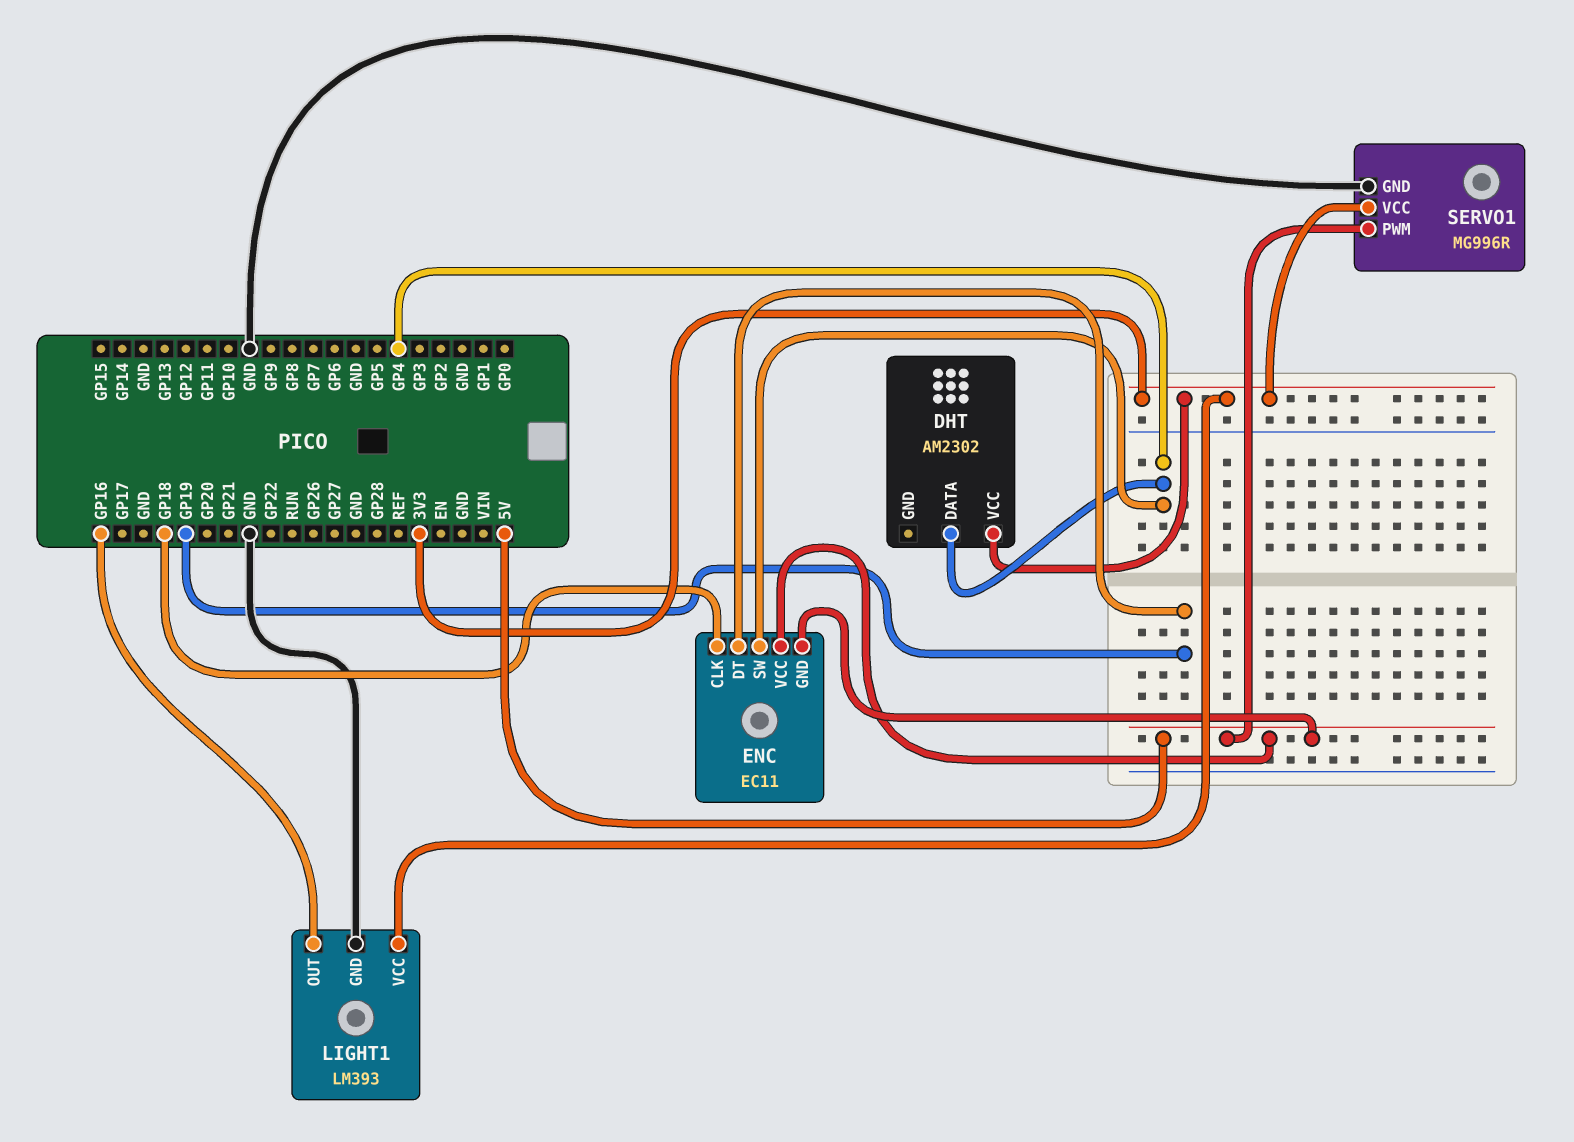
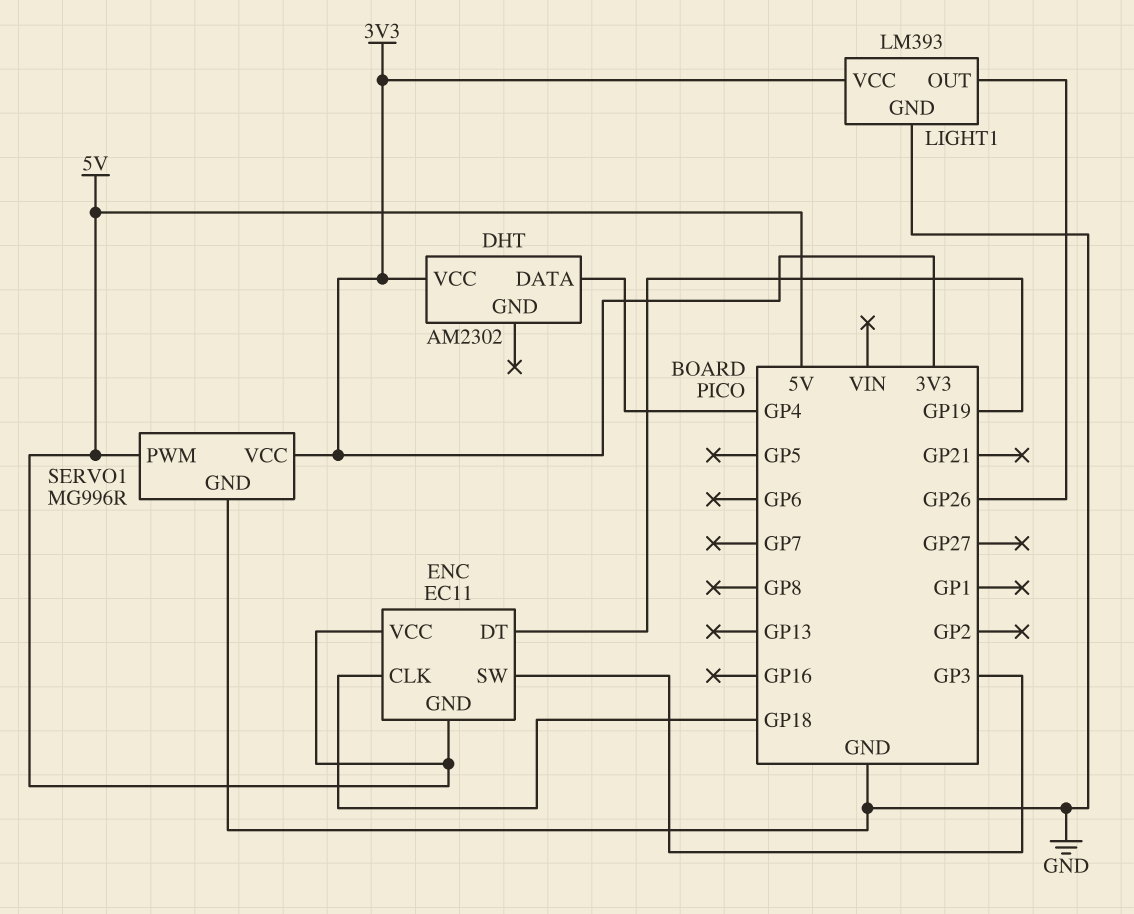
ENC pin SW: GP4 -> GP3
LIGHT1 pin OUT: GP16 -> GP26

